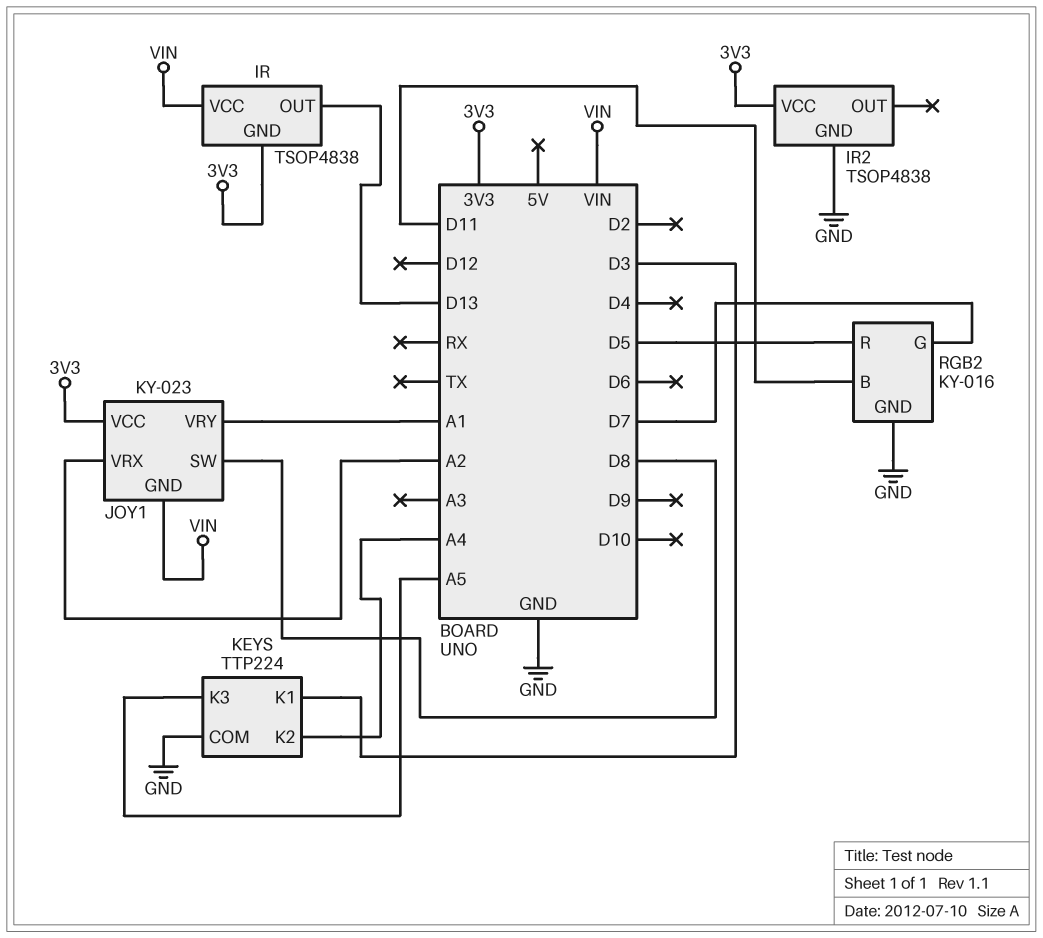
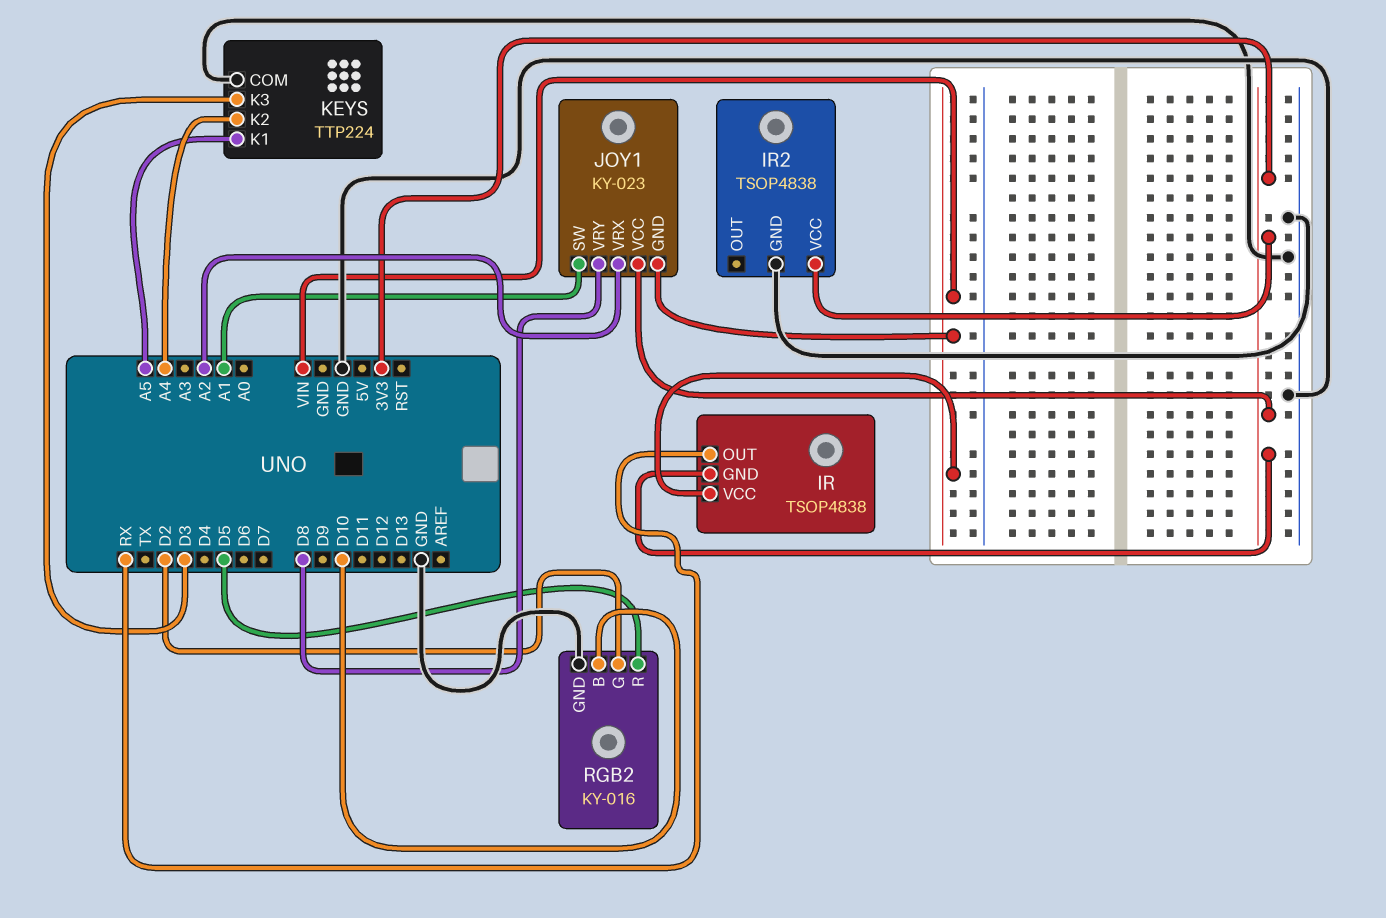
IR pin OUT: D13 -> RX
JOY1 pin SW: D8 -> A1
JOY1 pin VRY: A1 -> D8
KEYS pin K1: D3 -> A5
KEYS pin K3: A5 -> D3
RGB2 pin B: D11 -> D10
RGB2 pin G: D7 -> D2

